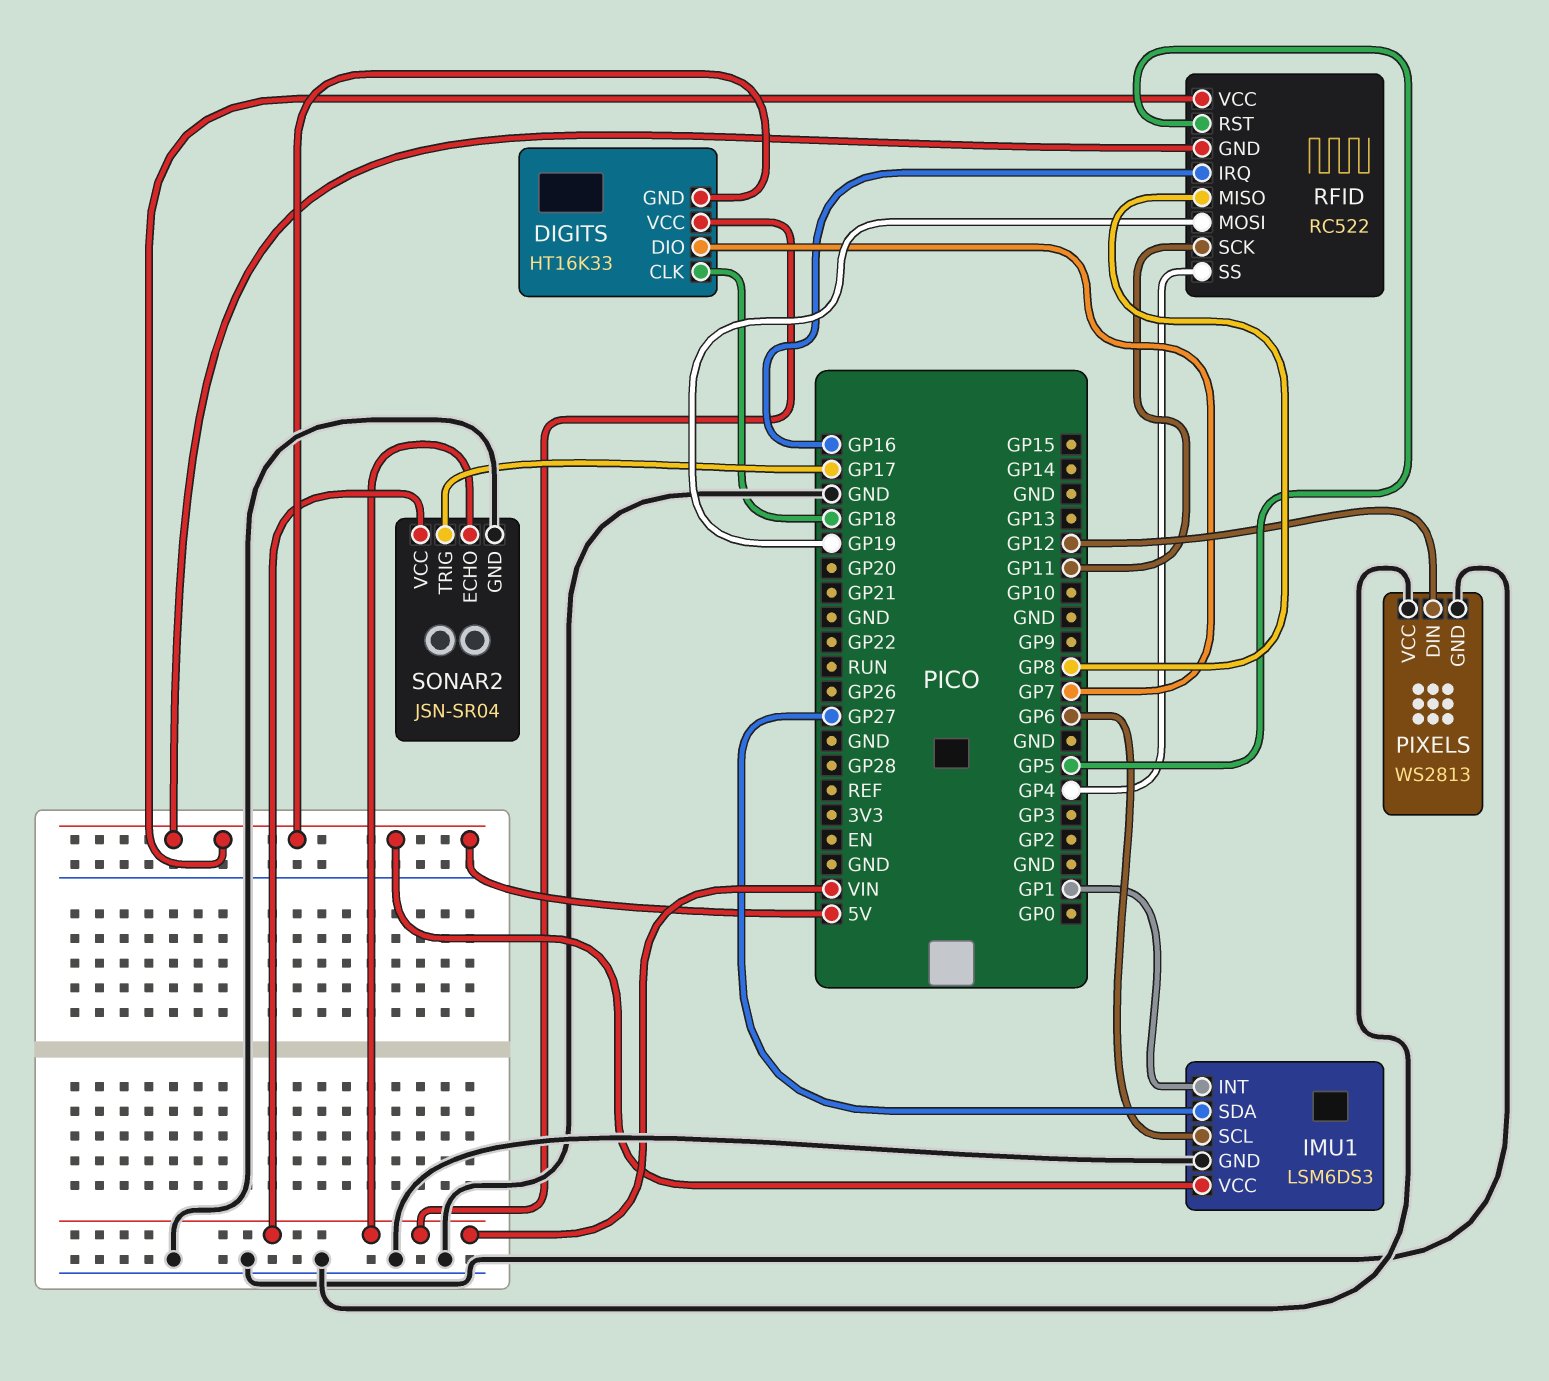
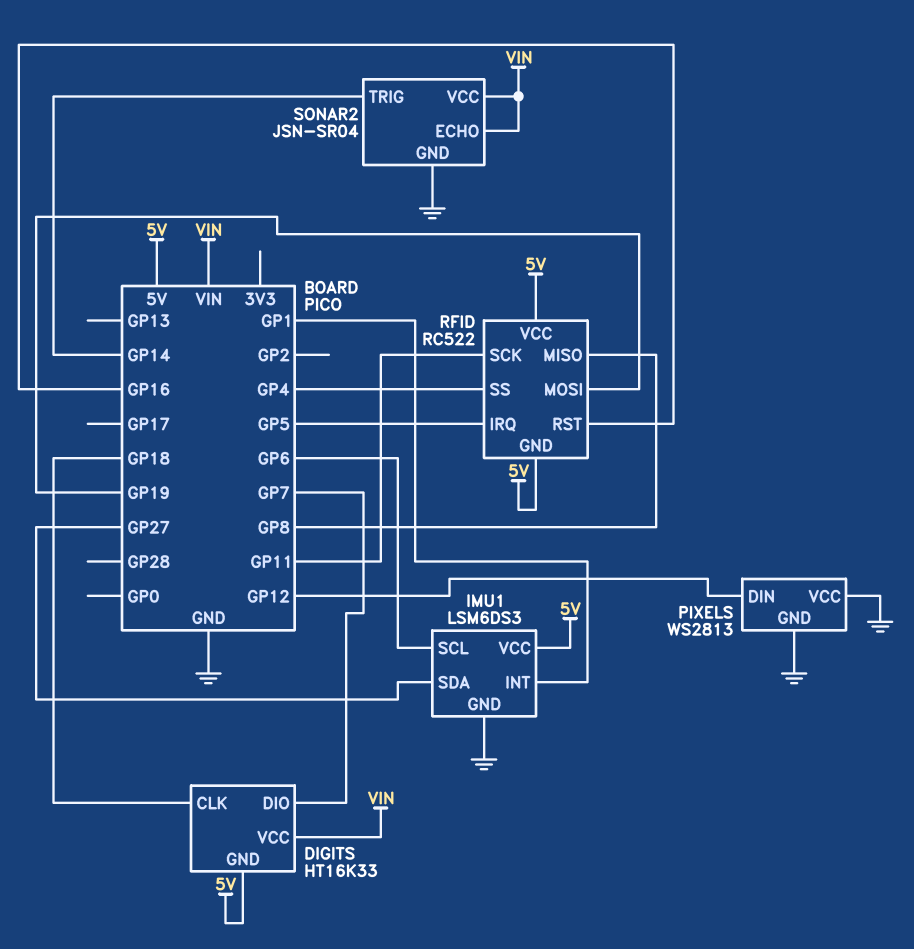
RFID pin IRQ: GP16 -> GP5
RFID pin RST: GP5 -> GP16
SONAR2 pin TRIG: GP17 -> GP14

